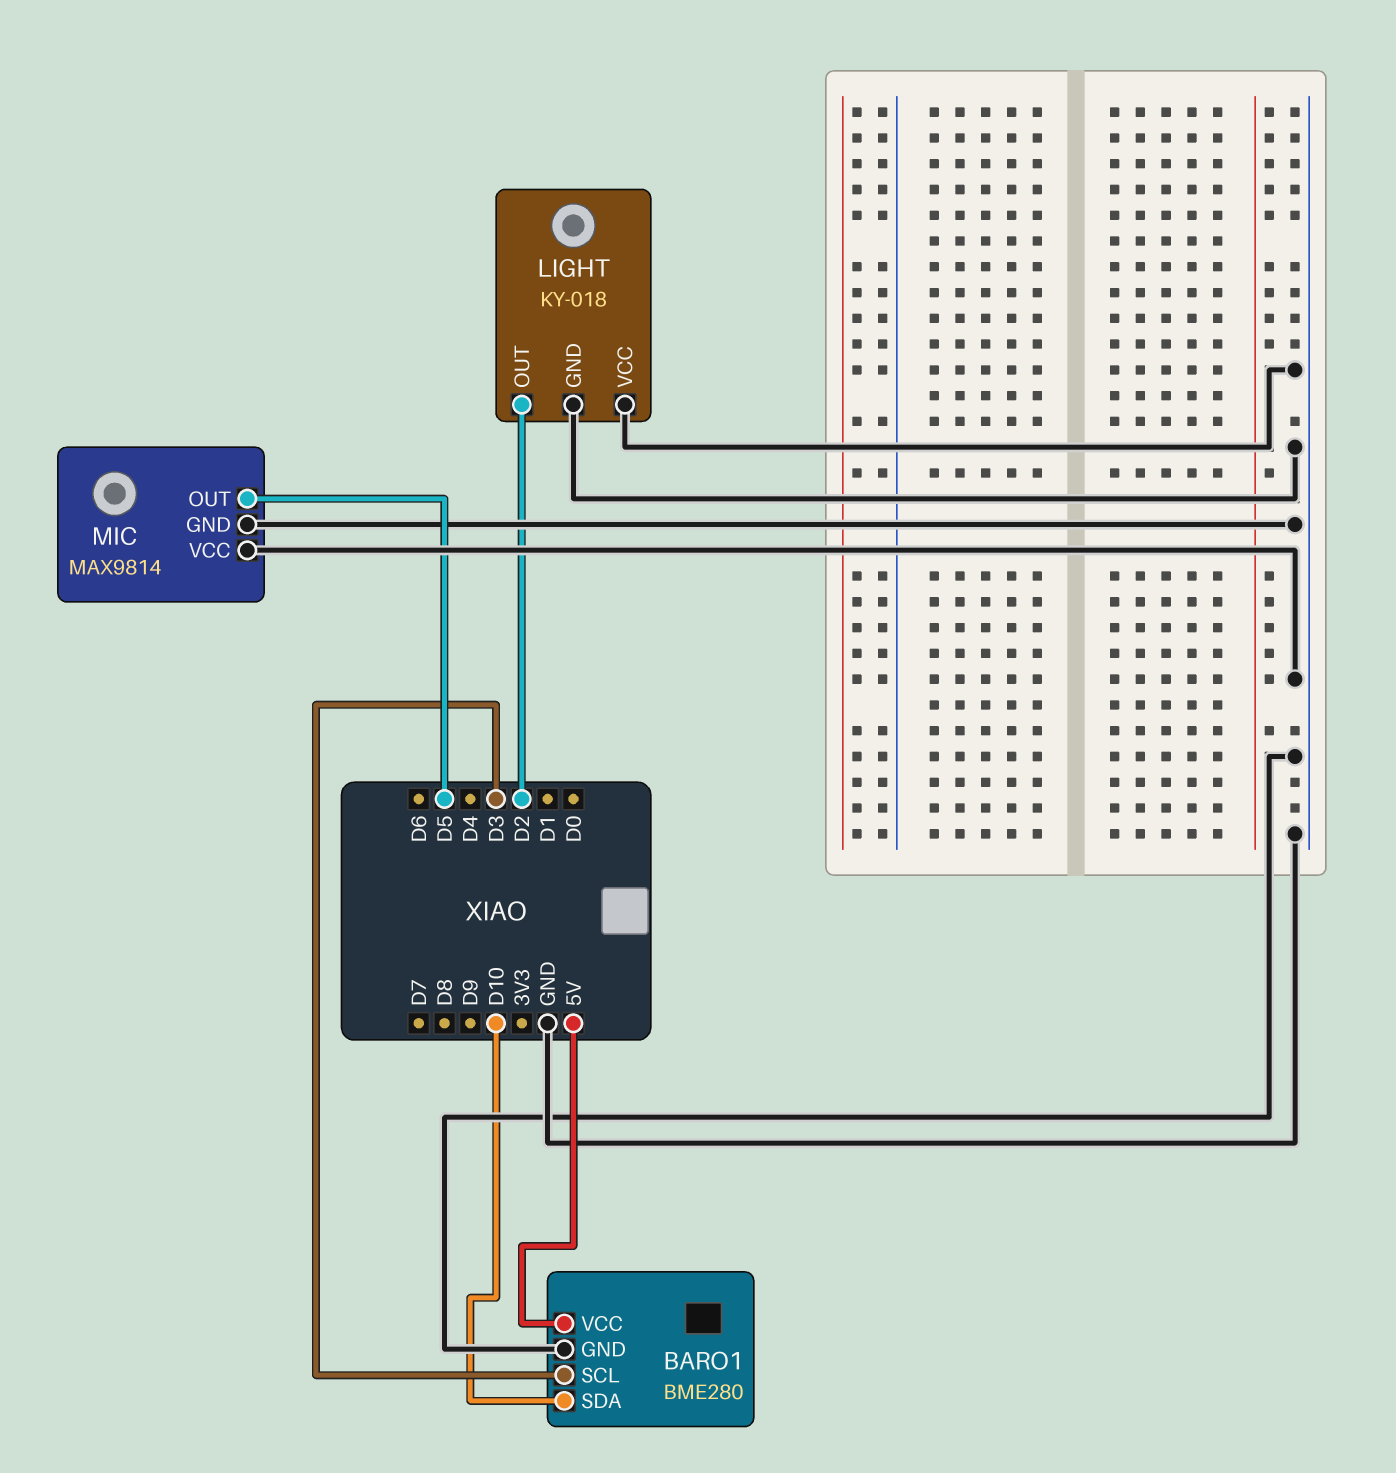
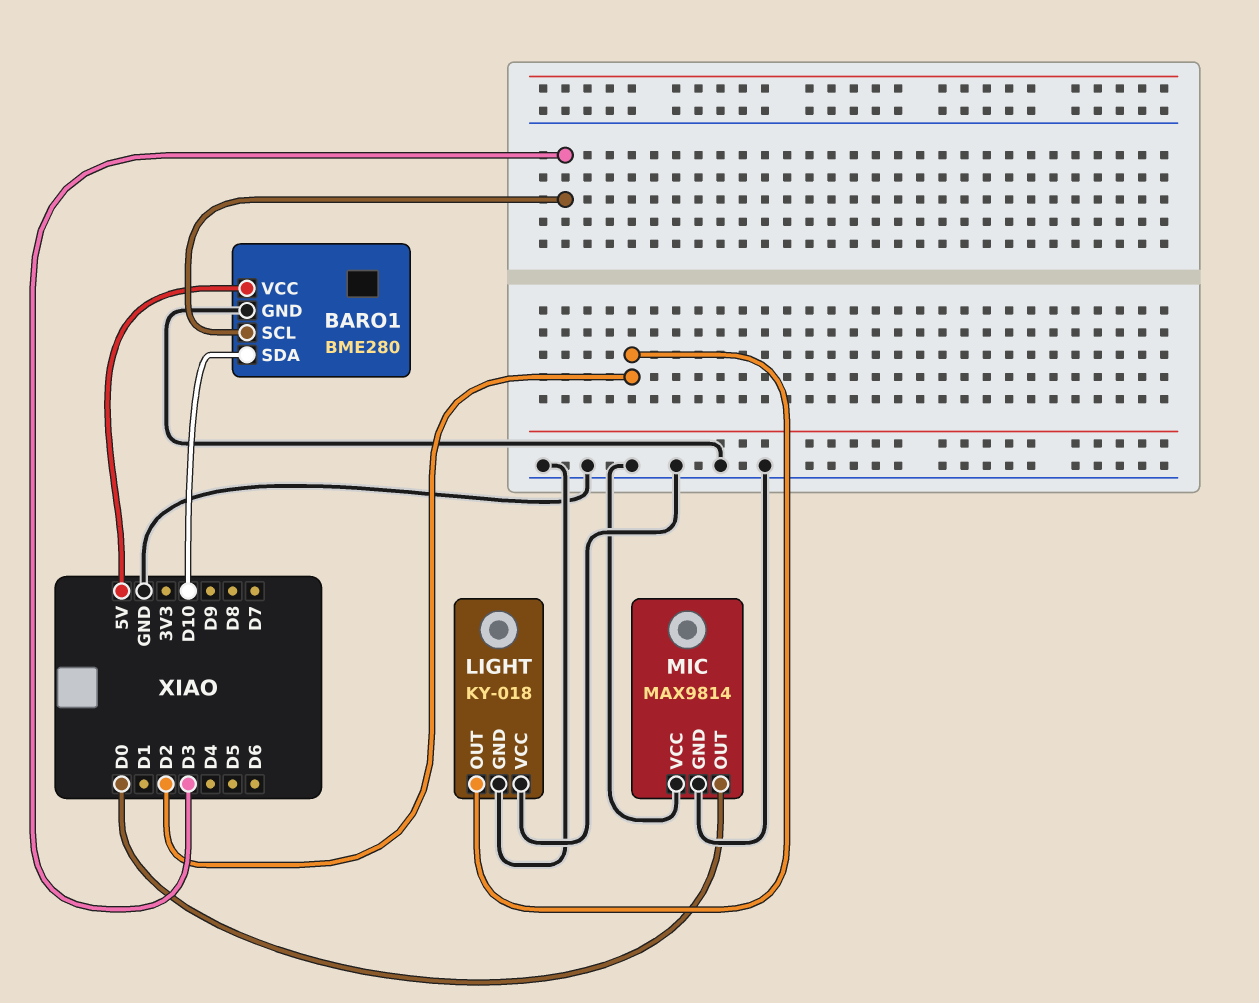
MIC pin OUT: D5 -> D0

